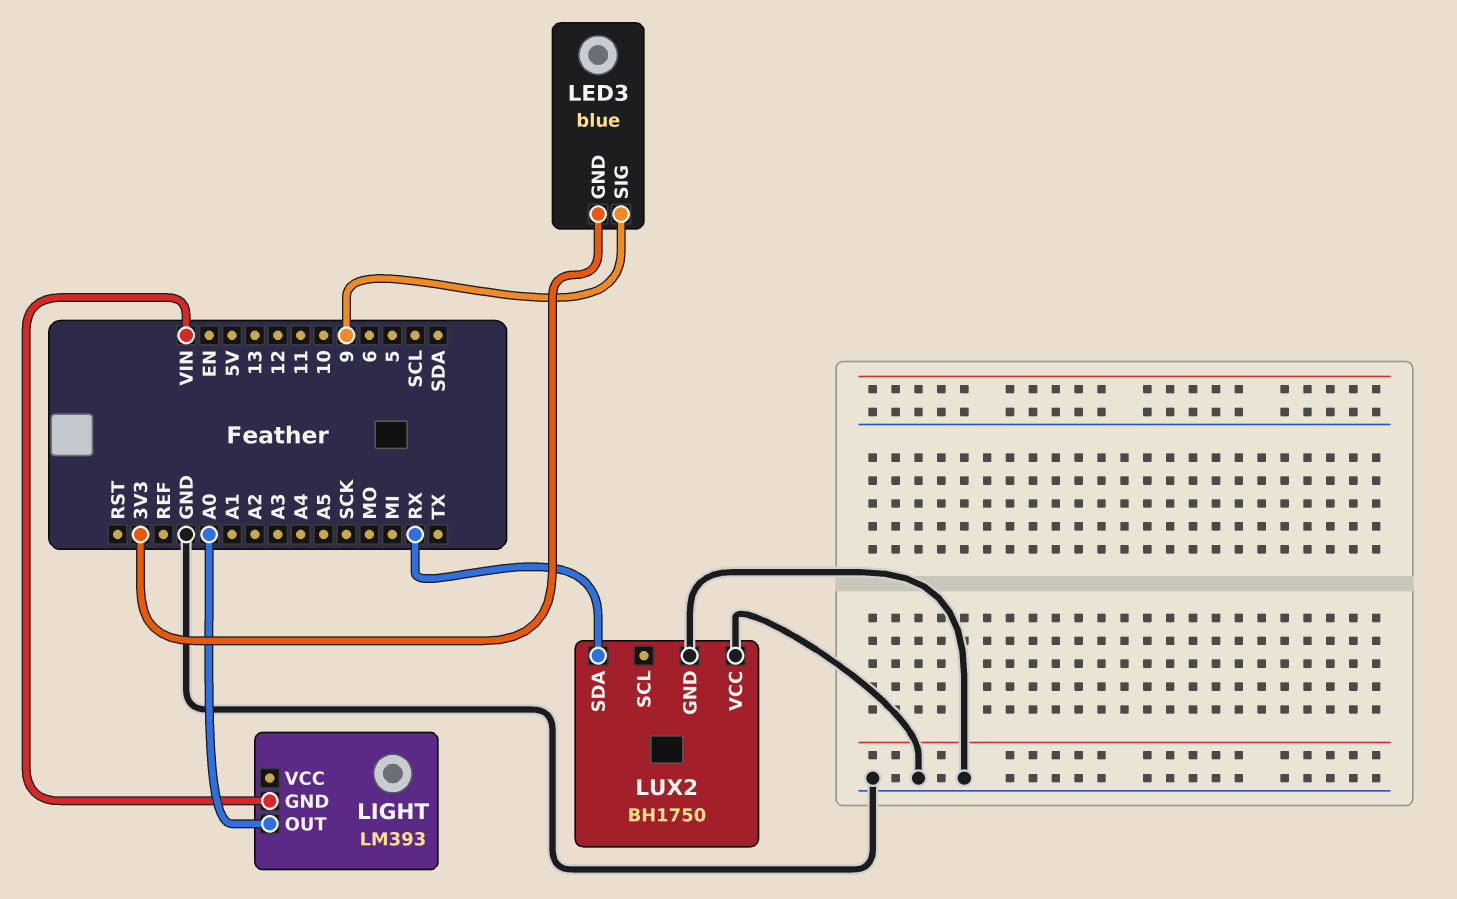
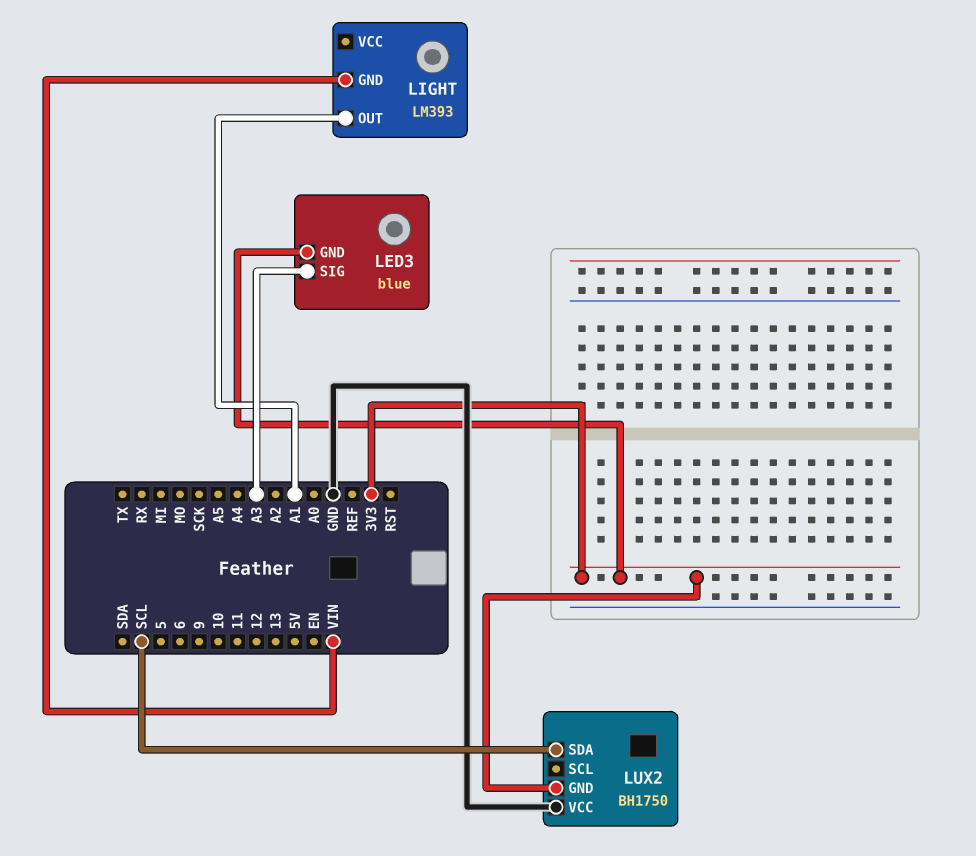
LED3 pin SIG: 9 -> A3
LIGHT pin OUT: A0 -> A1
LUX2 pin GND: GND -> 3V3
LUX2 pin SDA: RX -> SCL

